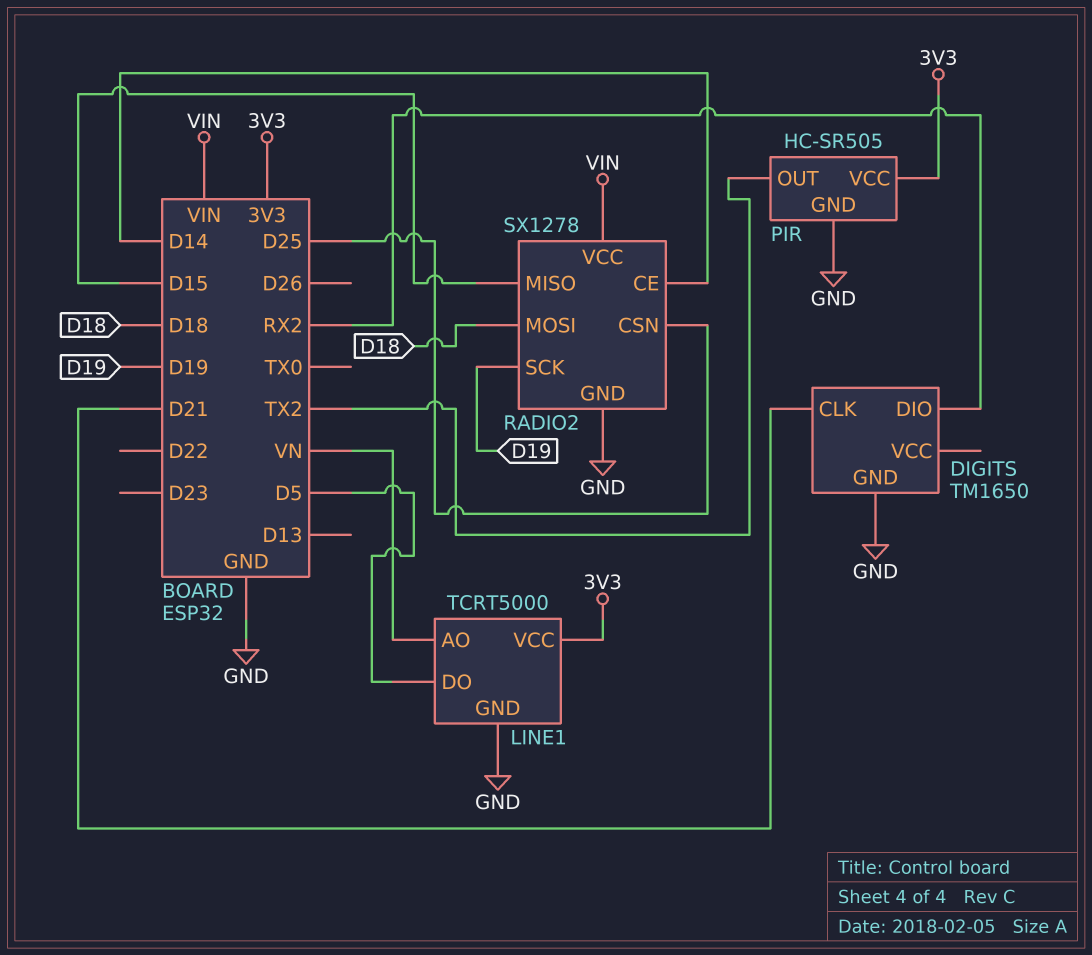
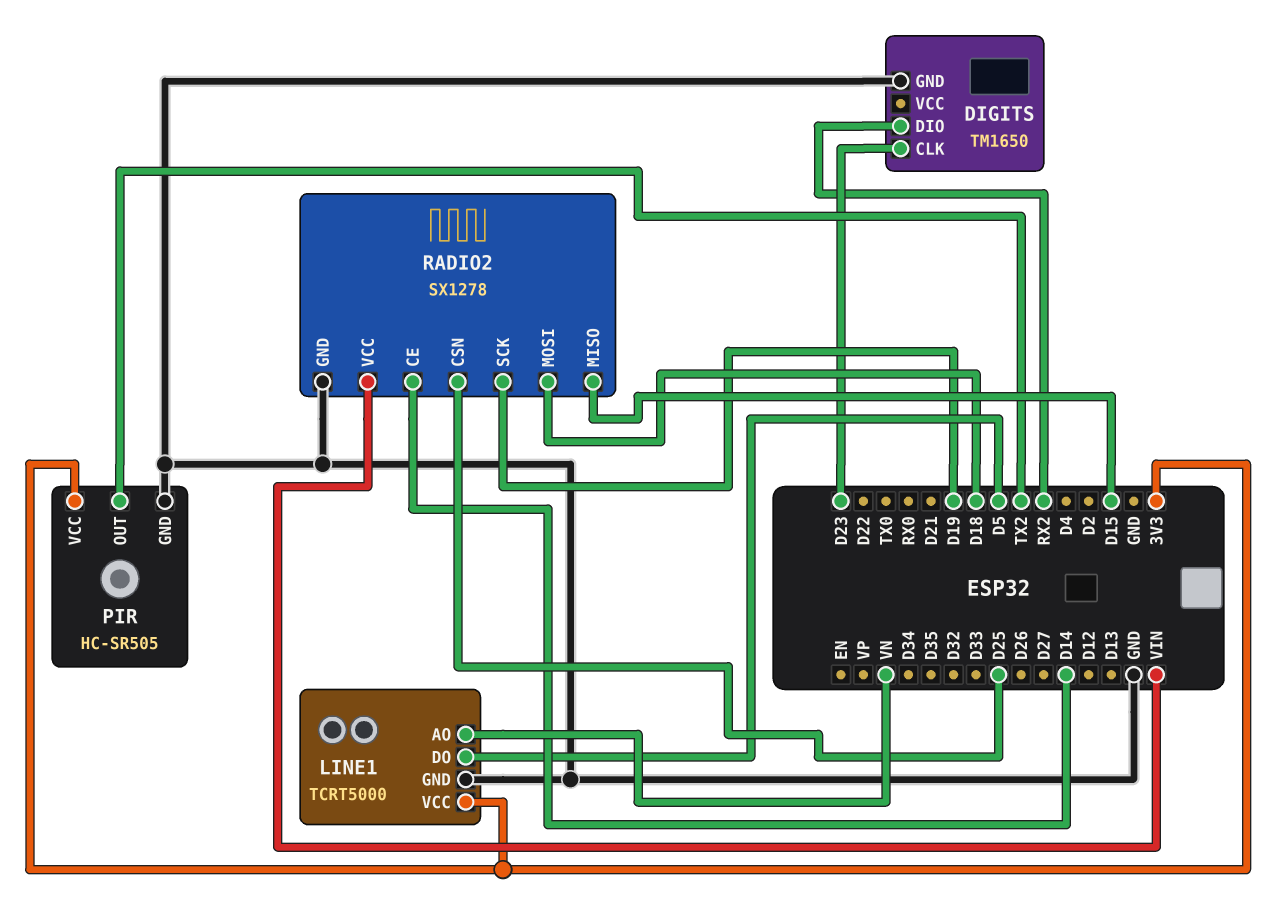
DIGITS pin CLK: D21 -> D23

